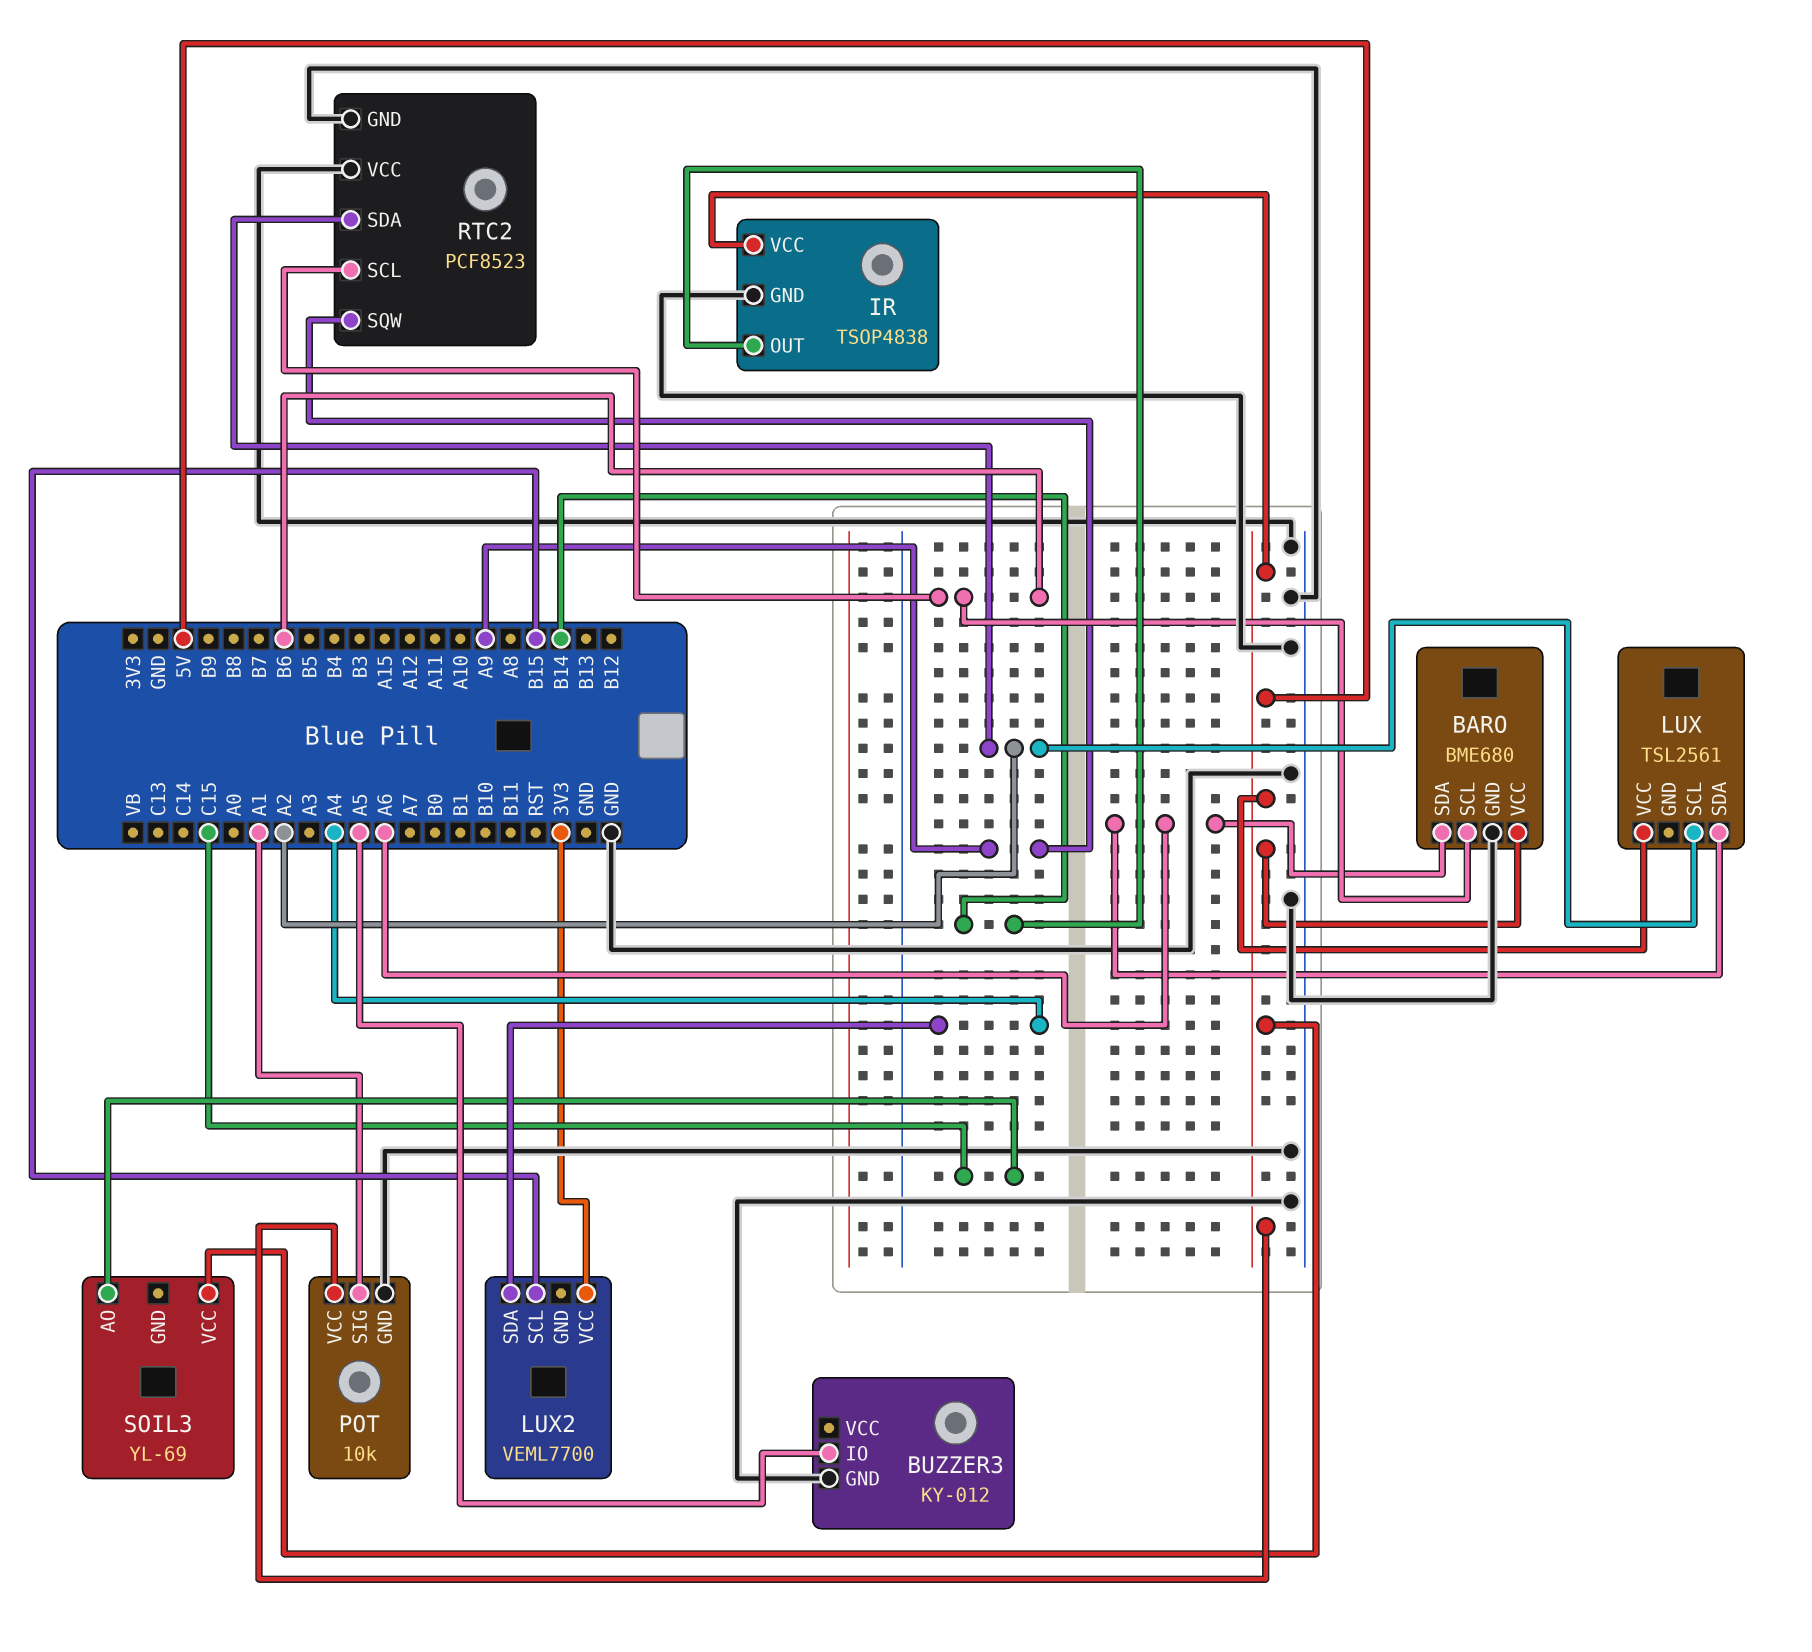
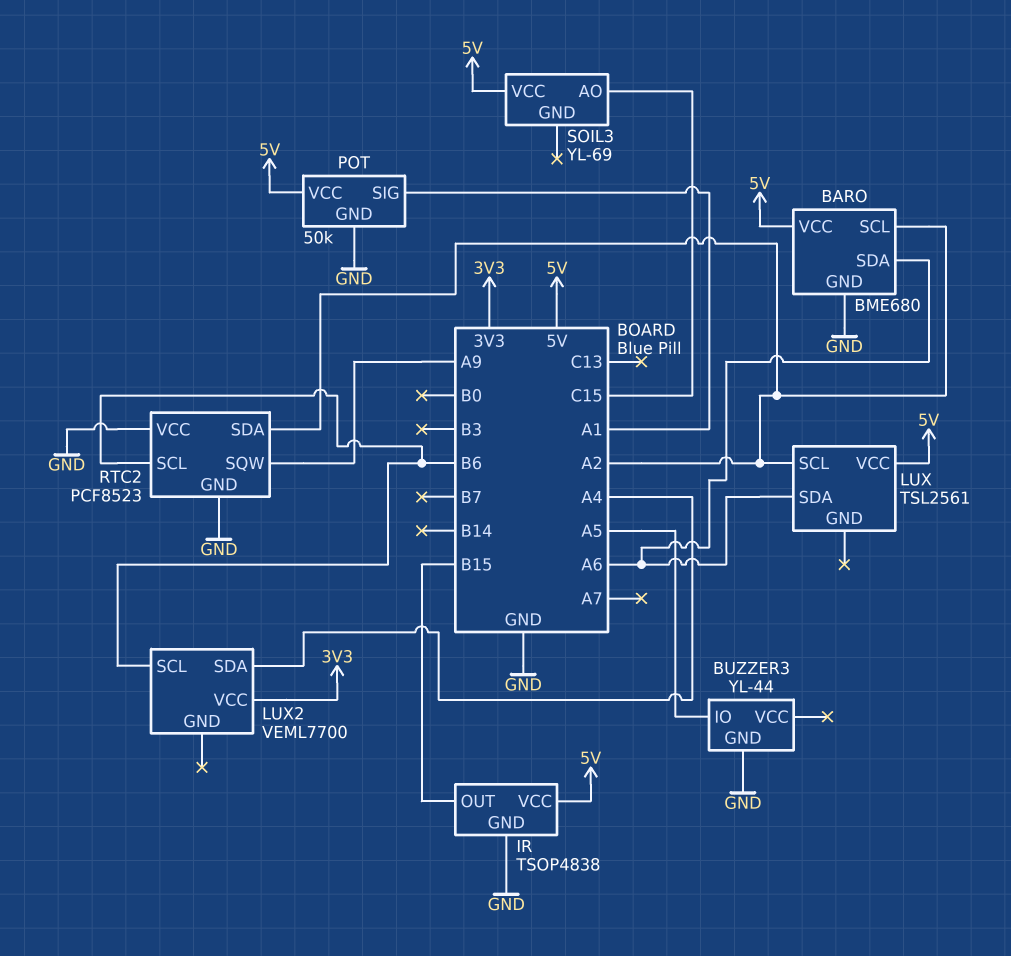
BARO pin SCL: B6 -> A2
BUZZER3: KY-012 -> YL-44
IR pin OUT: B14 -> B15
LUX2 pin SCL: B15 -> B6
POT: 10k -> 50k

